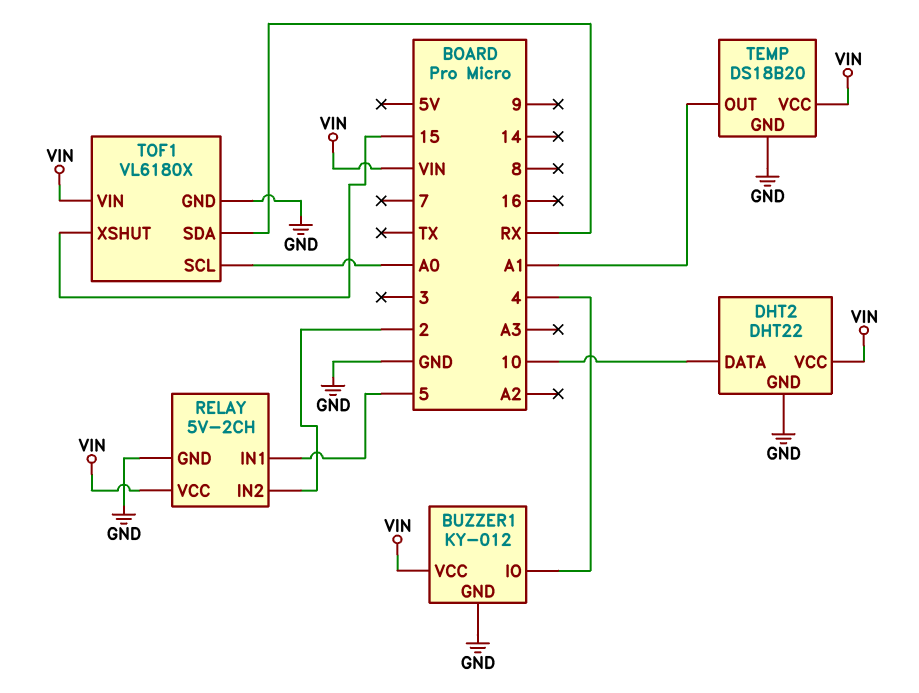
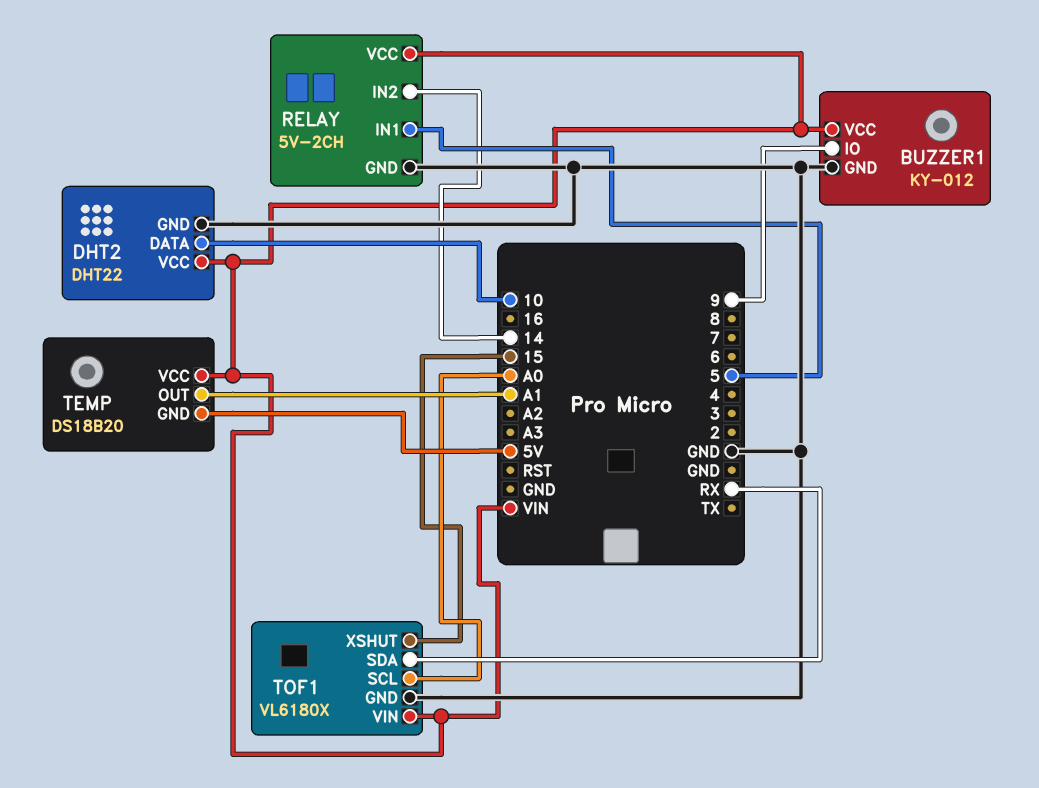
BUZZER1 pin IO: 4 -> 9
RELAY pin IN2: 2 -> 14
TEMP pin GND: GND -> 5V

